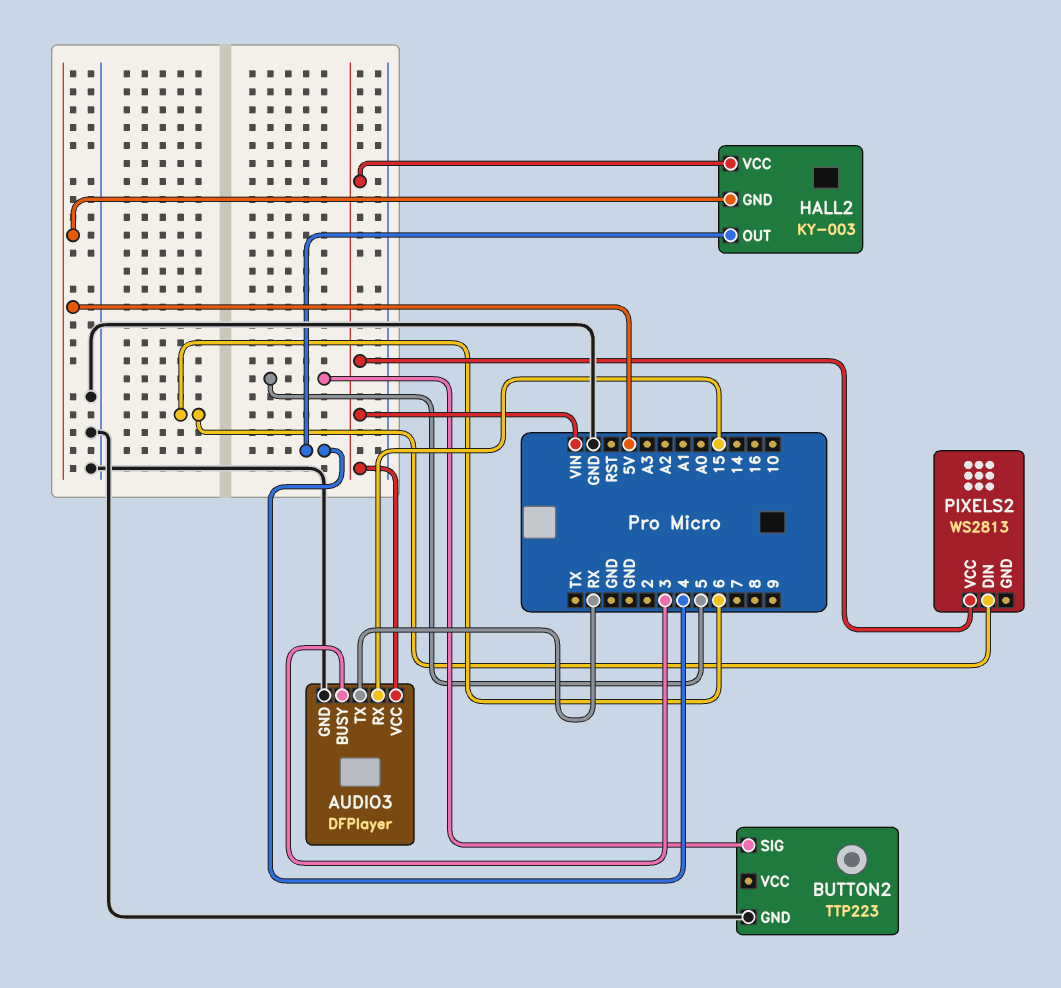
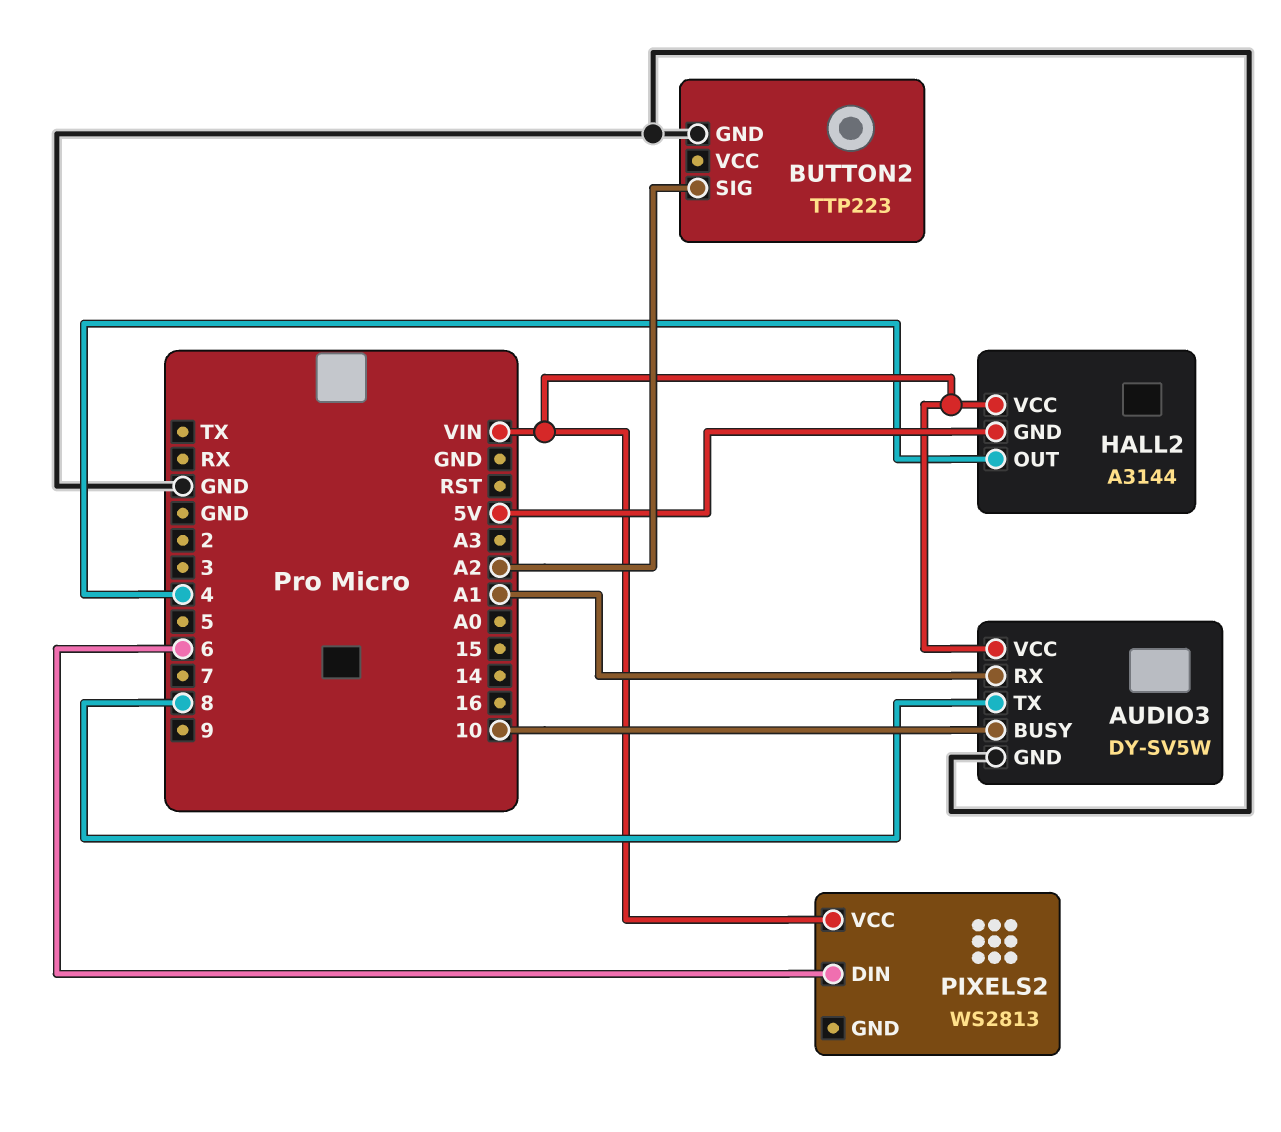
AUDIO3: DFPlayer -> DY-SV5W
AUDIO3 pin BUSY: 3 -> 10
AUDIO3 pin RX: 15 -> A1
AUDIO3 pin TX: RX -> 8
BUTTON2 pin SIG: 5 -> A2
HALL2: KY-003 -> A3144

